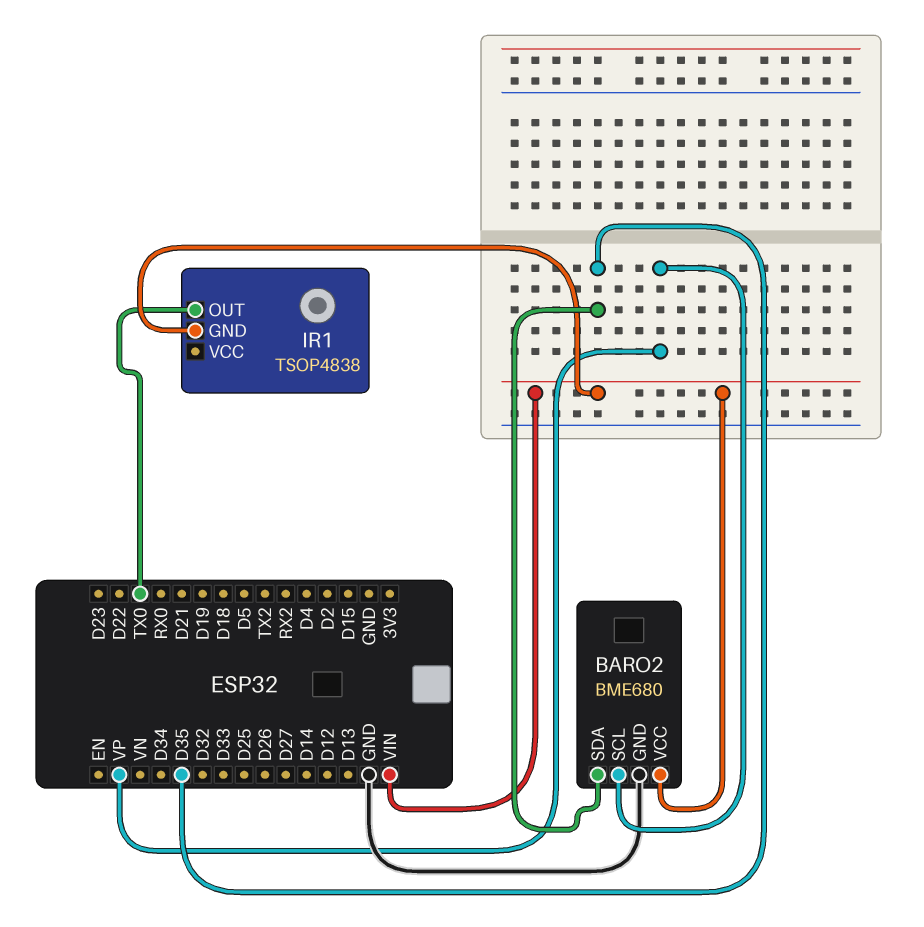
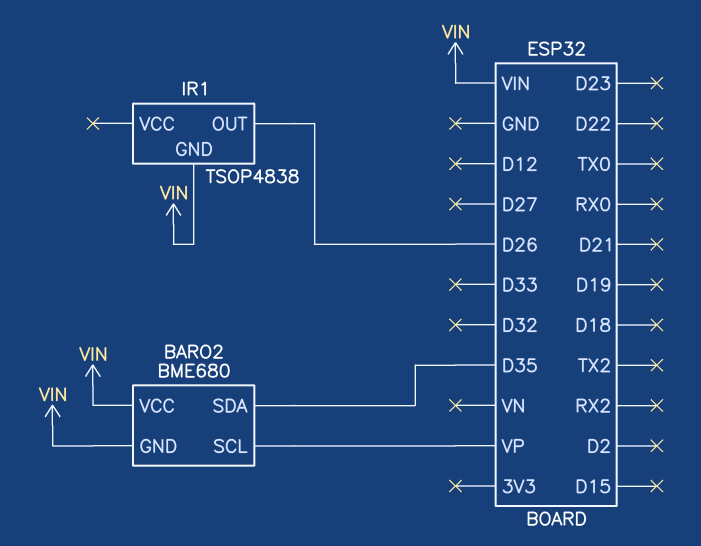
BARO2 pin GND: GND -> VIN
IR1 pin OUT: TX0 -> D26

